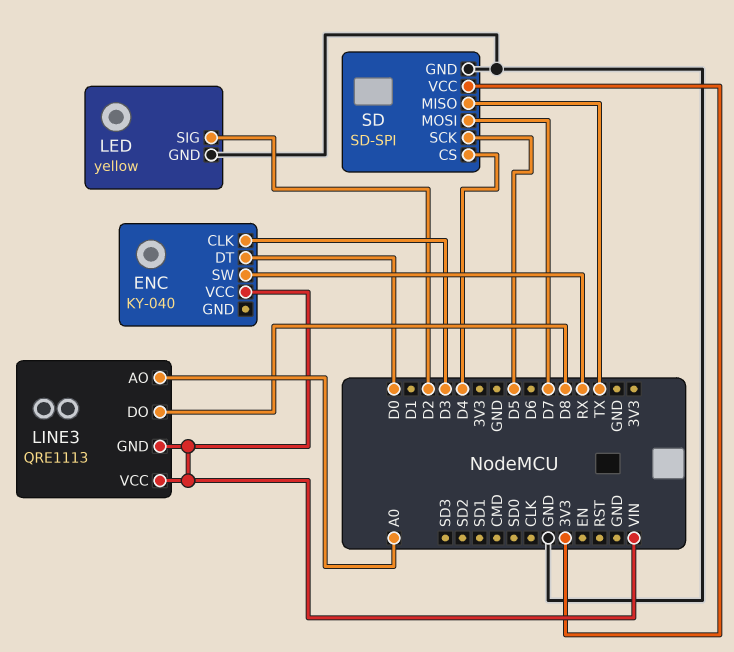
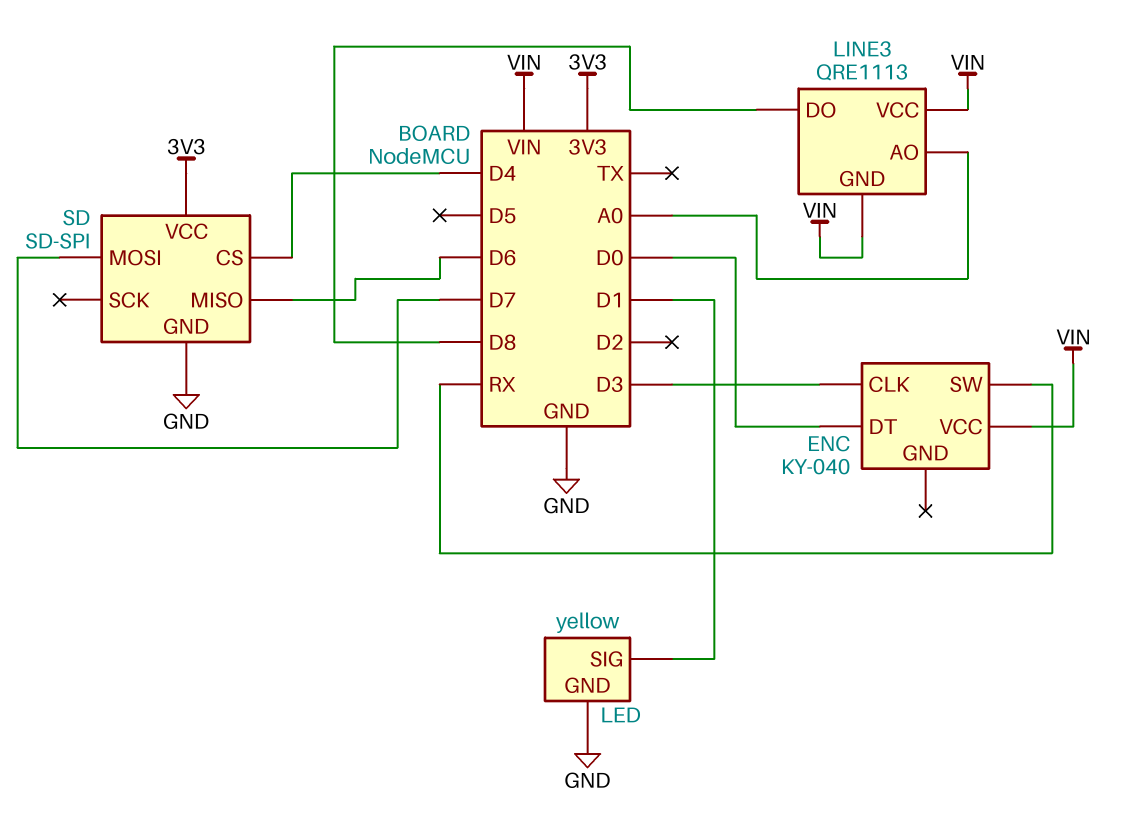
LED pin SIG: D2 -> D1
SD pin MISO: TX -> D6
SD pin SCK: D5 -> none

